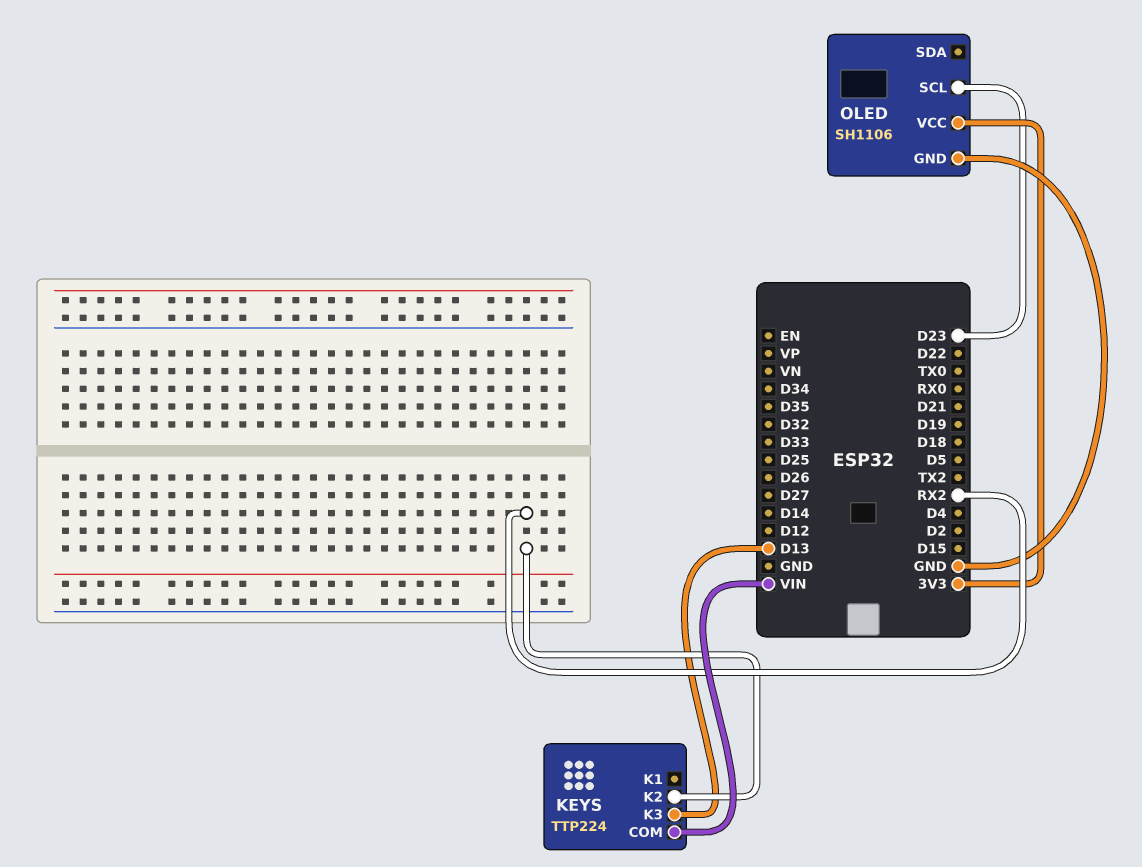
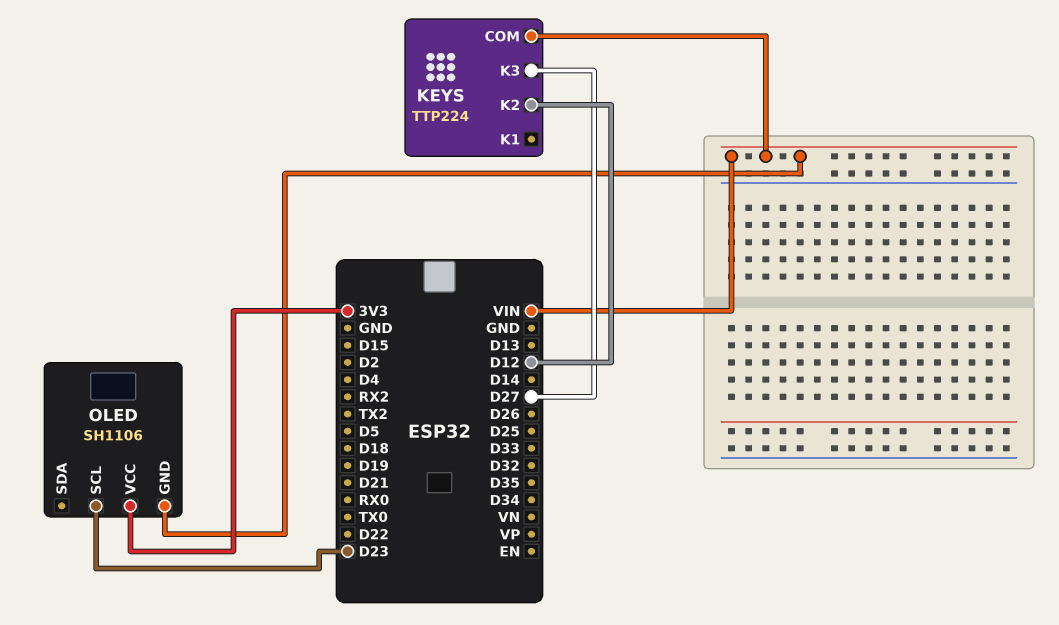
KEYS pin K2: RX2 -> D12
KEYS pin K3: D13 -> D27
OLED pin GND: GND -> VIN

